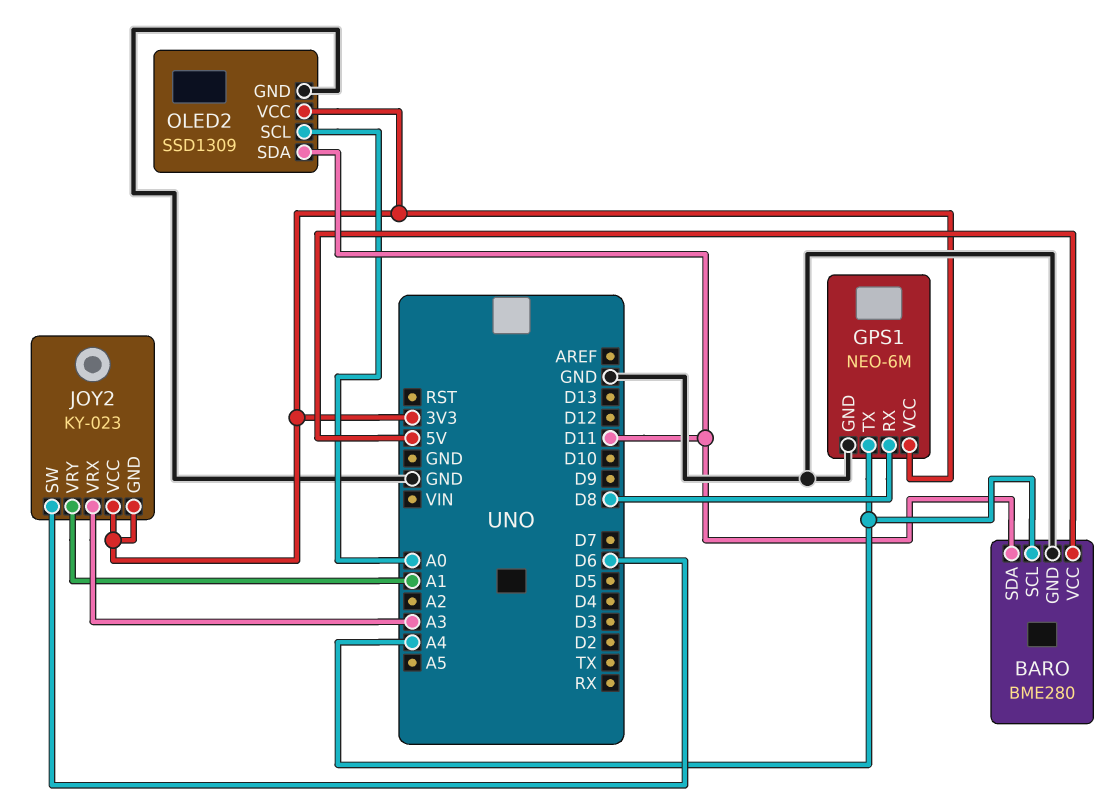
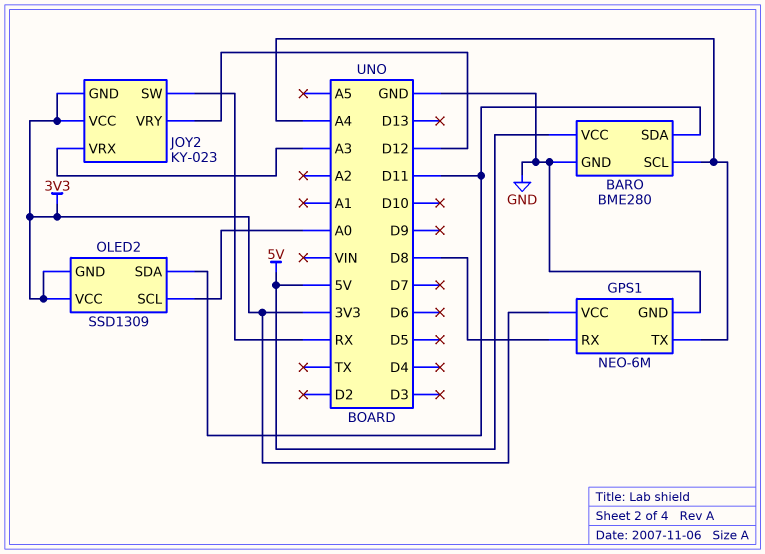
JOY2 pin SW: D6 -> RX
JOY2 pin VRY: A1 -> D12
OLED2 pin GND: GND -> 3V3

